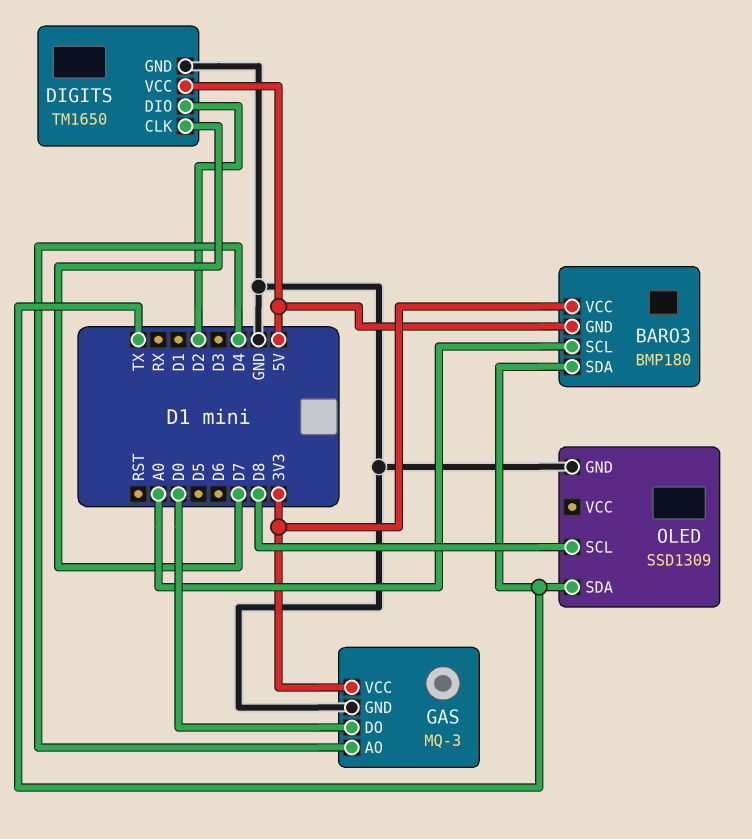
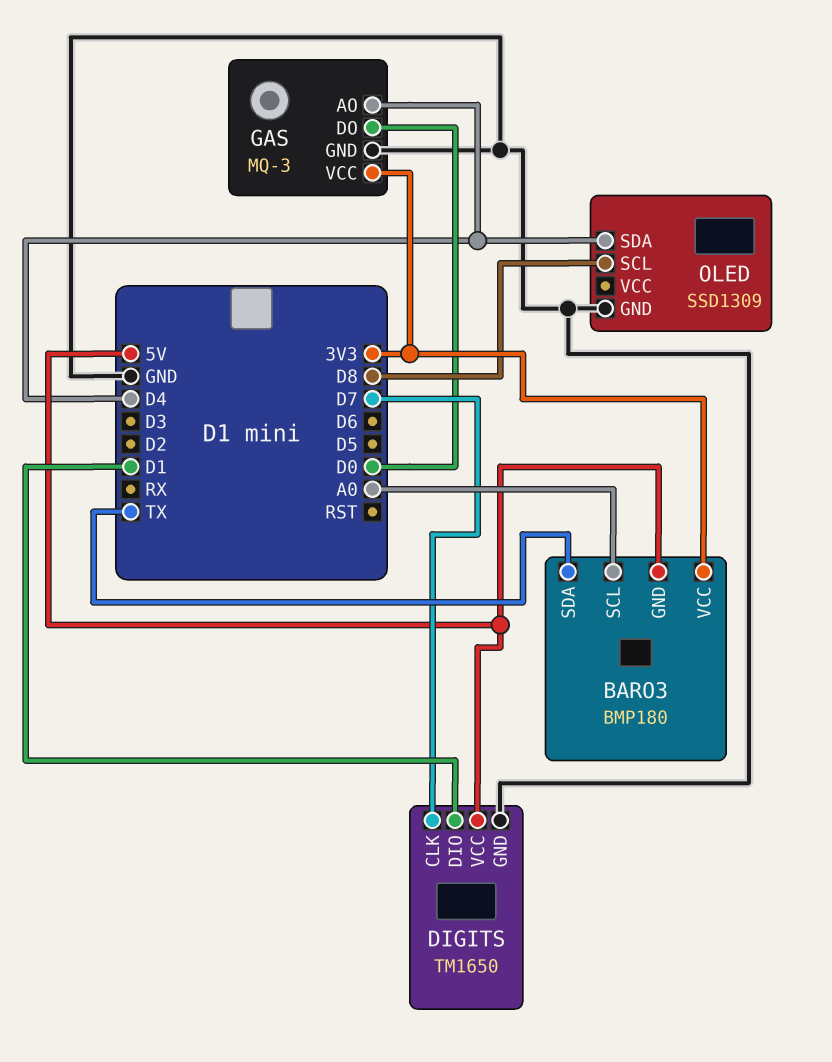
DIGITS pin DIO: D2 -> D1
OLED pin SDA: TX -> D4

